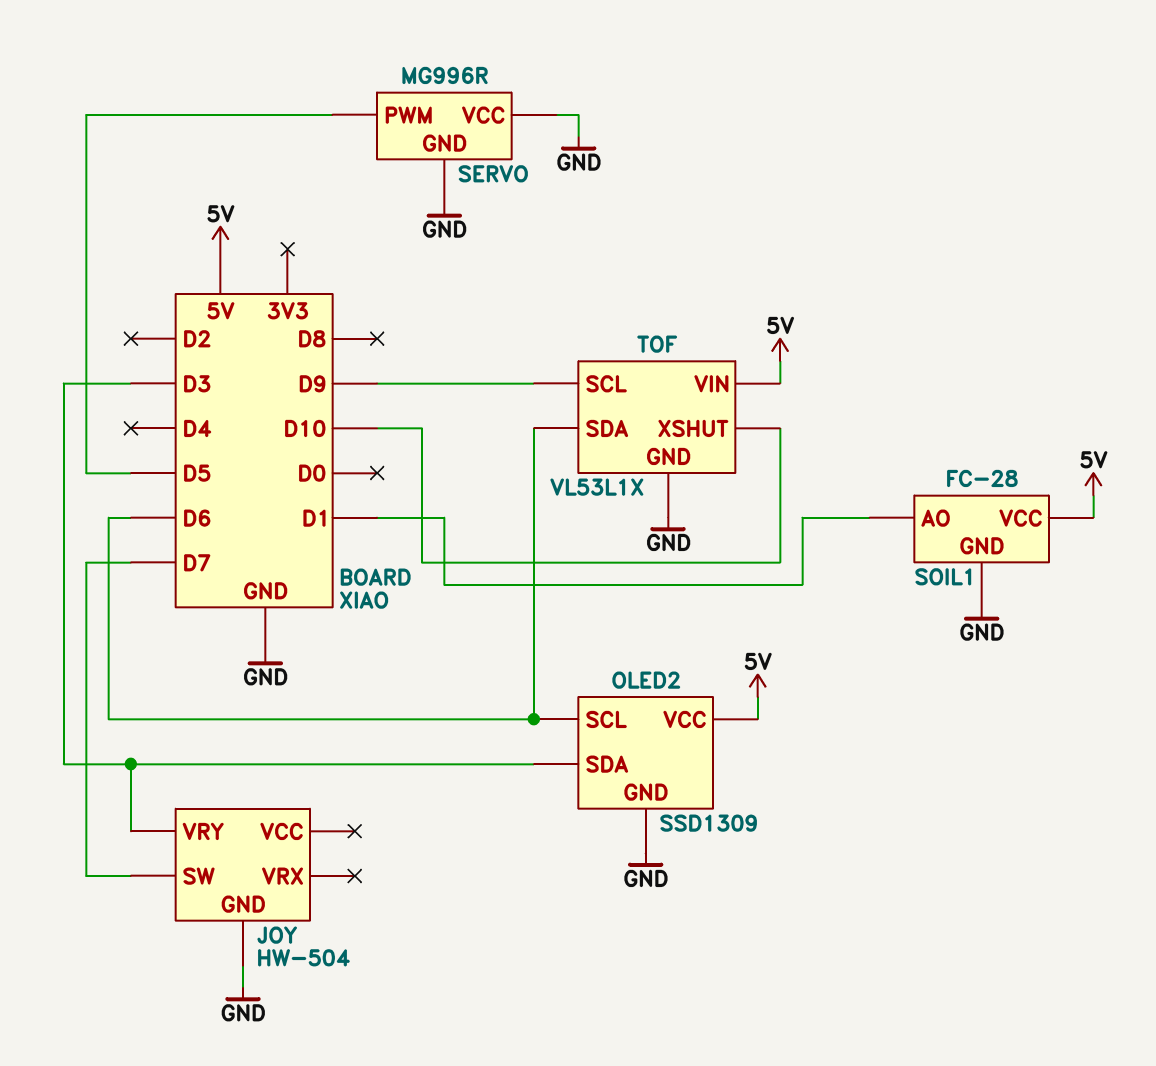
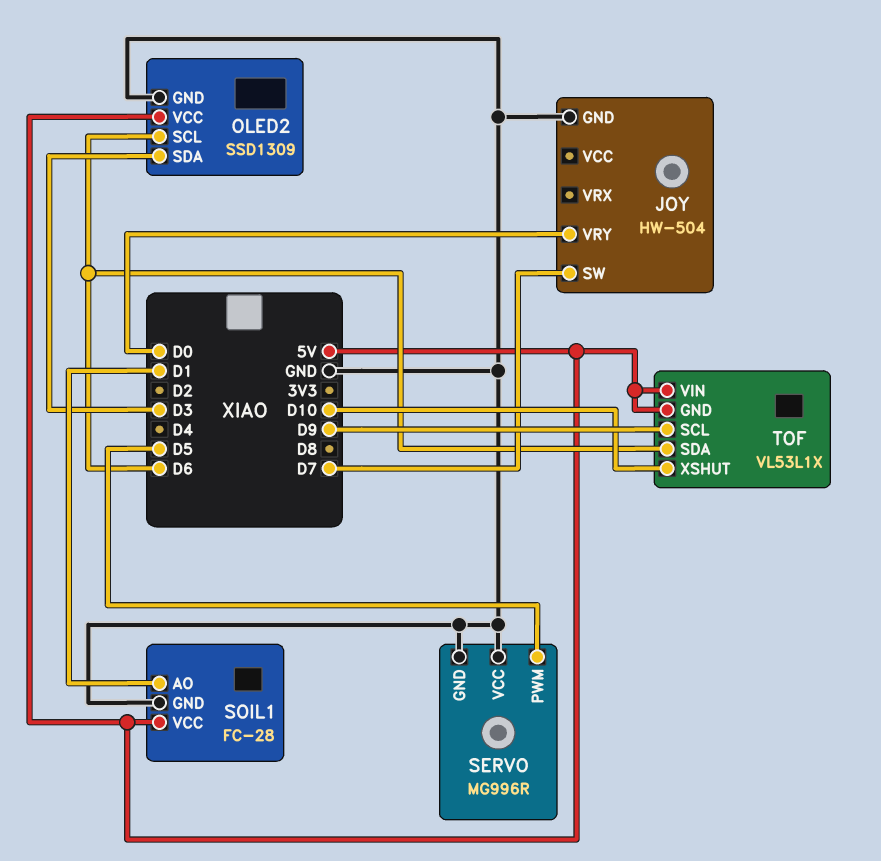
JOY pin VRY: D3 -> D0
TOF pin GND: GND -> 5V

